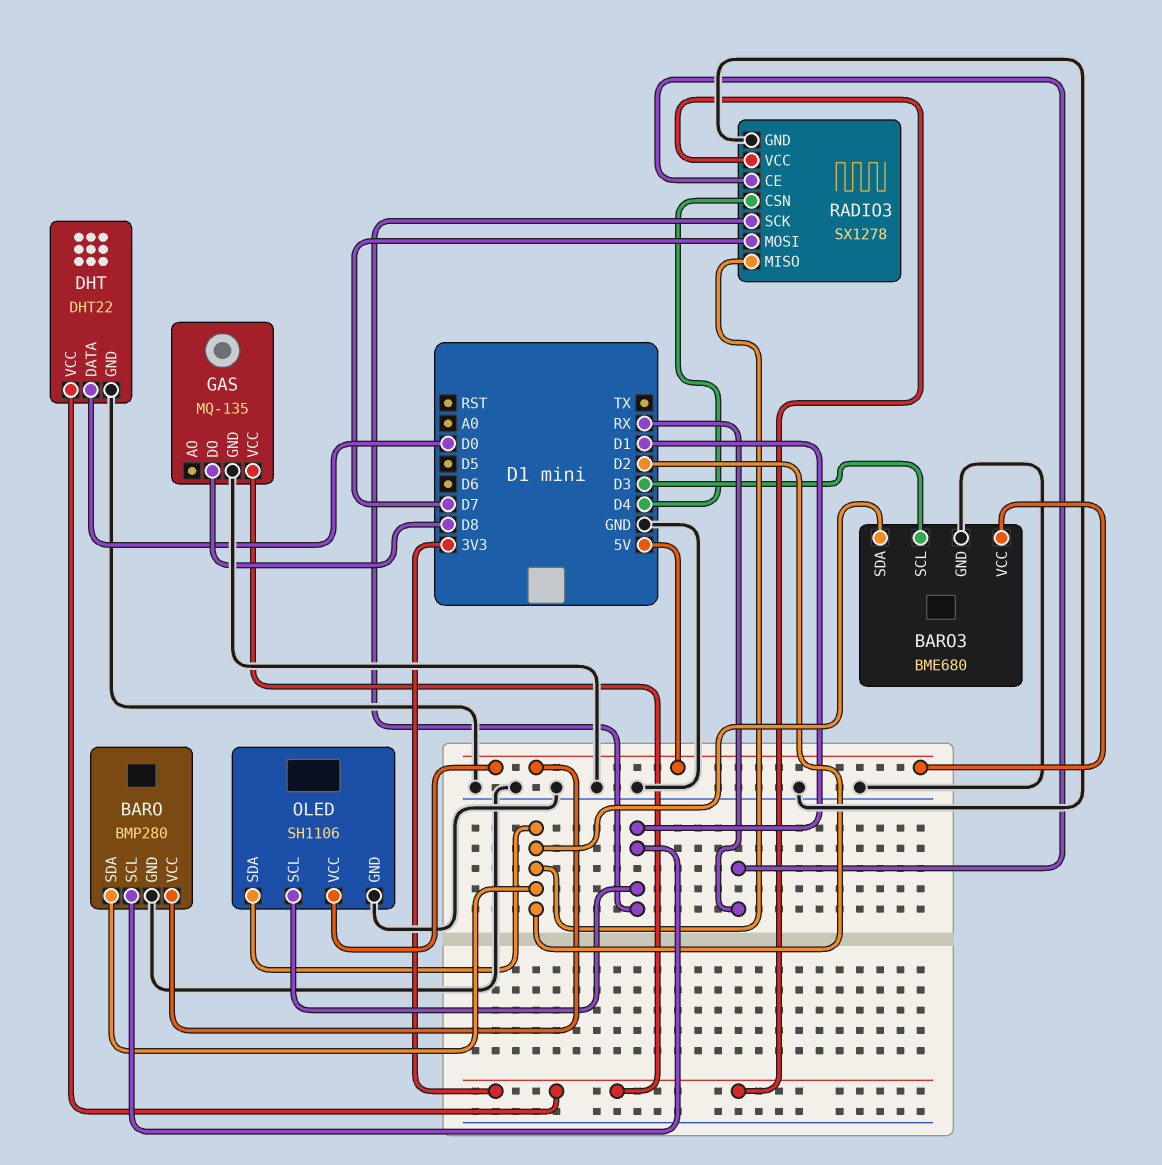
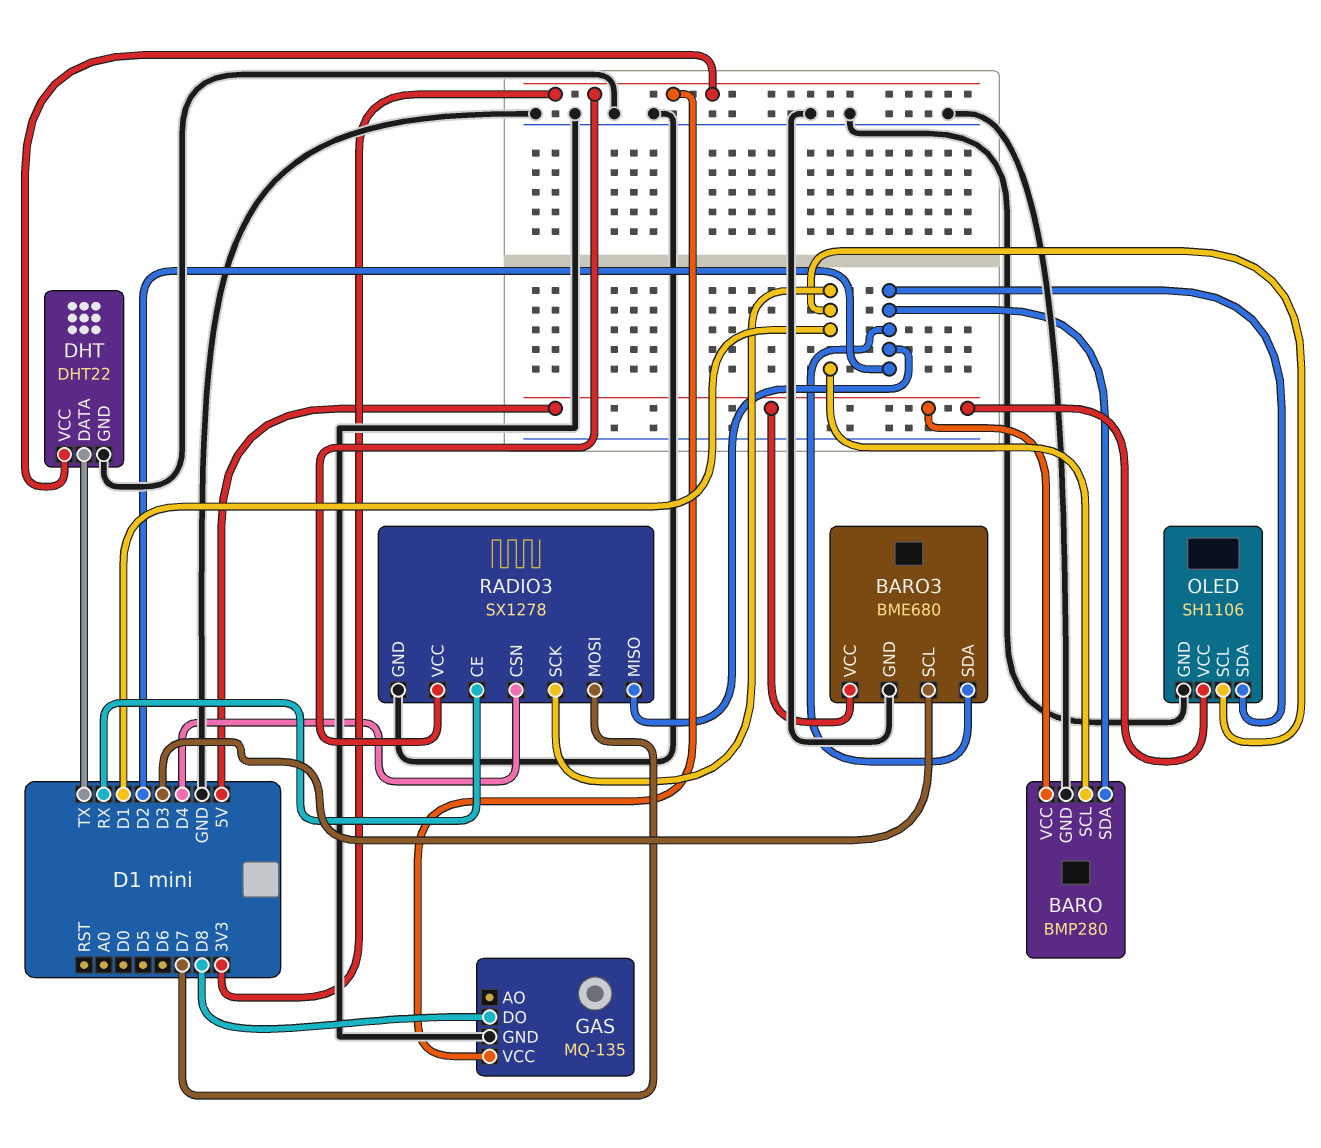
DHT pin DATA: D0 -> TX

